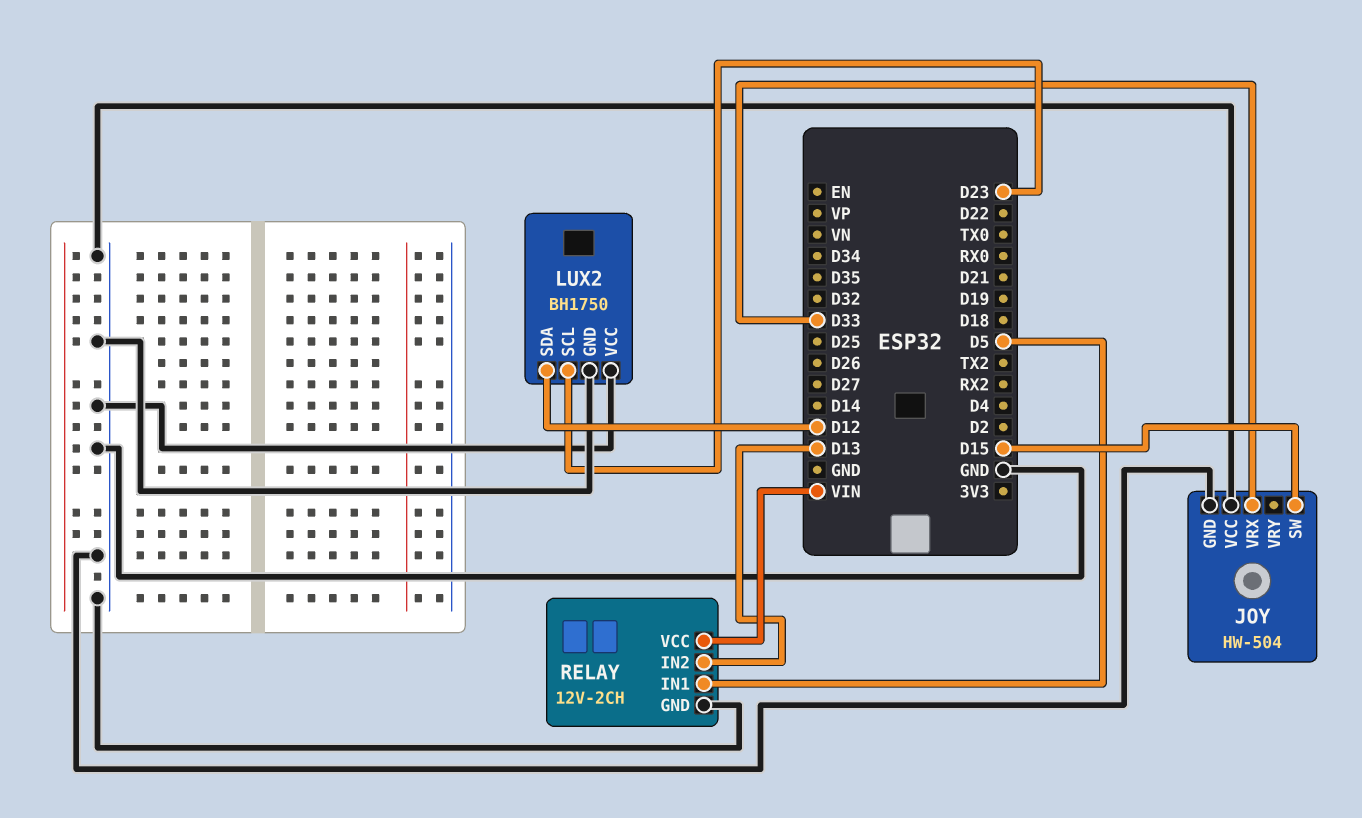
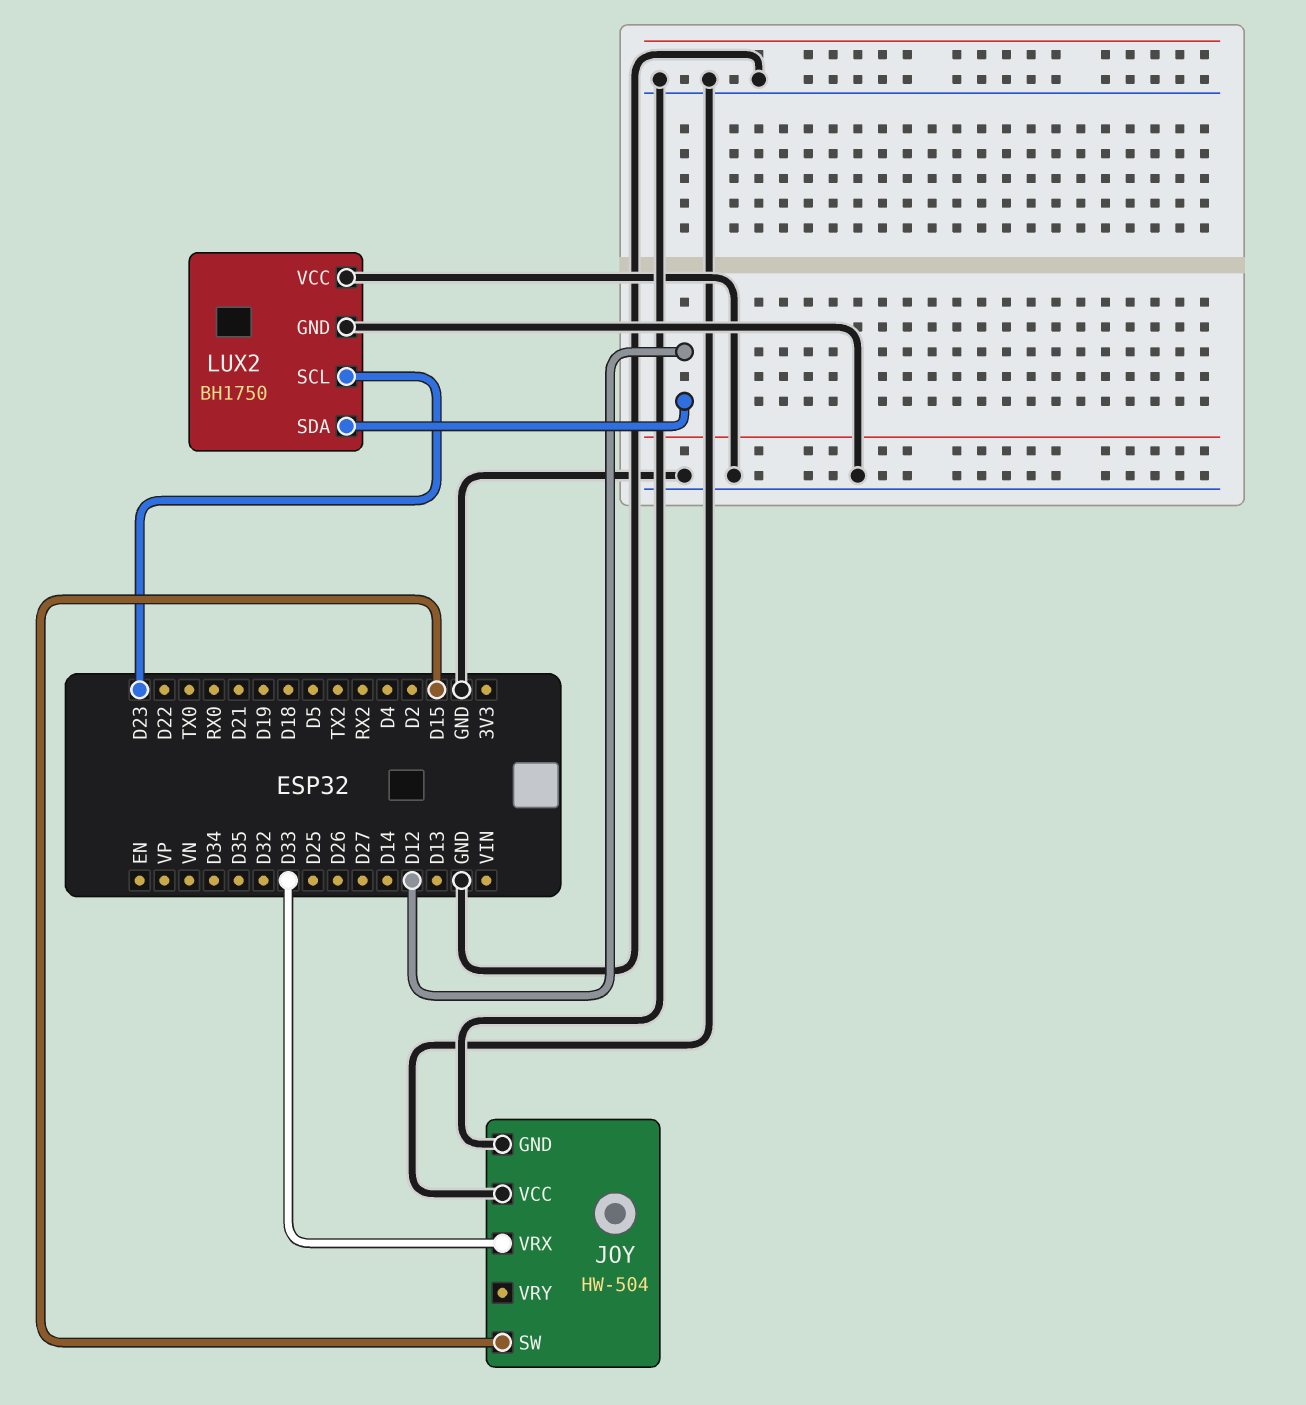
RELAY: 12V-2CH -> none
RELAY pin GND: GND -> none
RELAY pin IN1: D5 -> none
RELAY pin IN2: D13 -> none
RELAY pin VCC: VIN -> none

